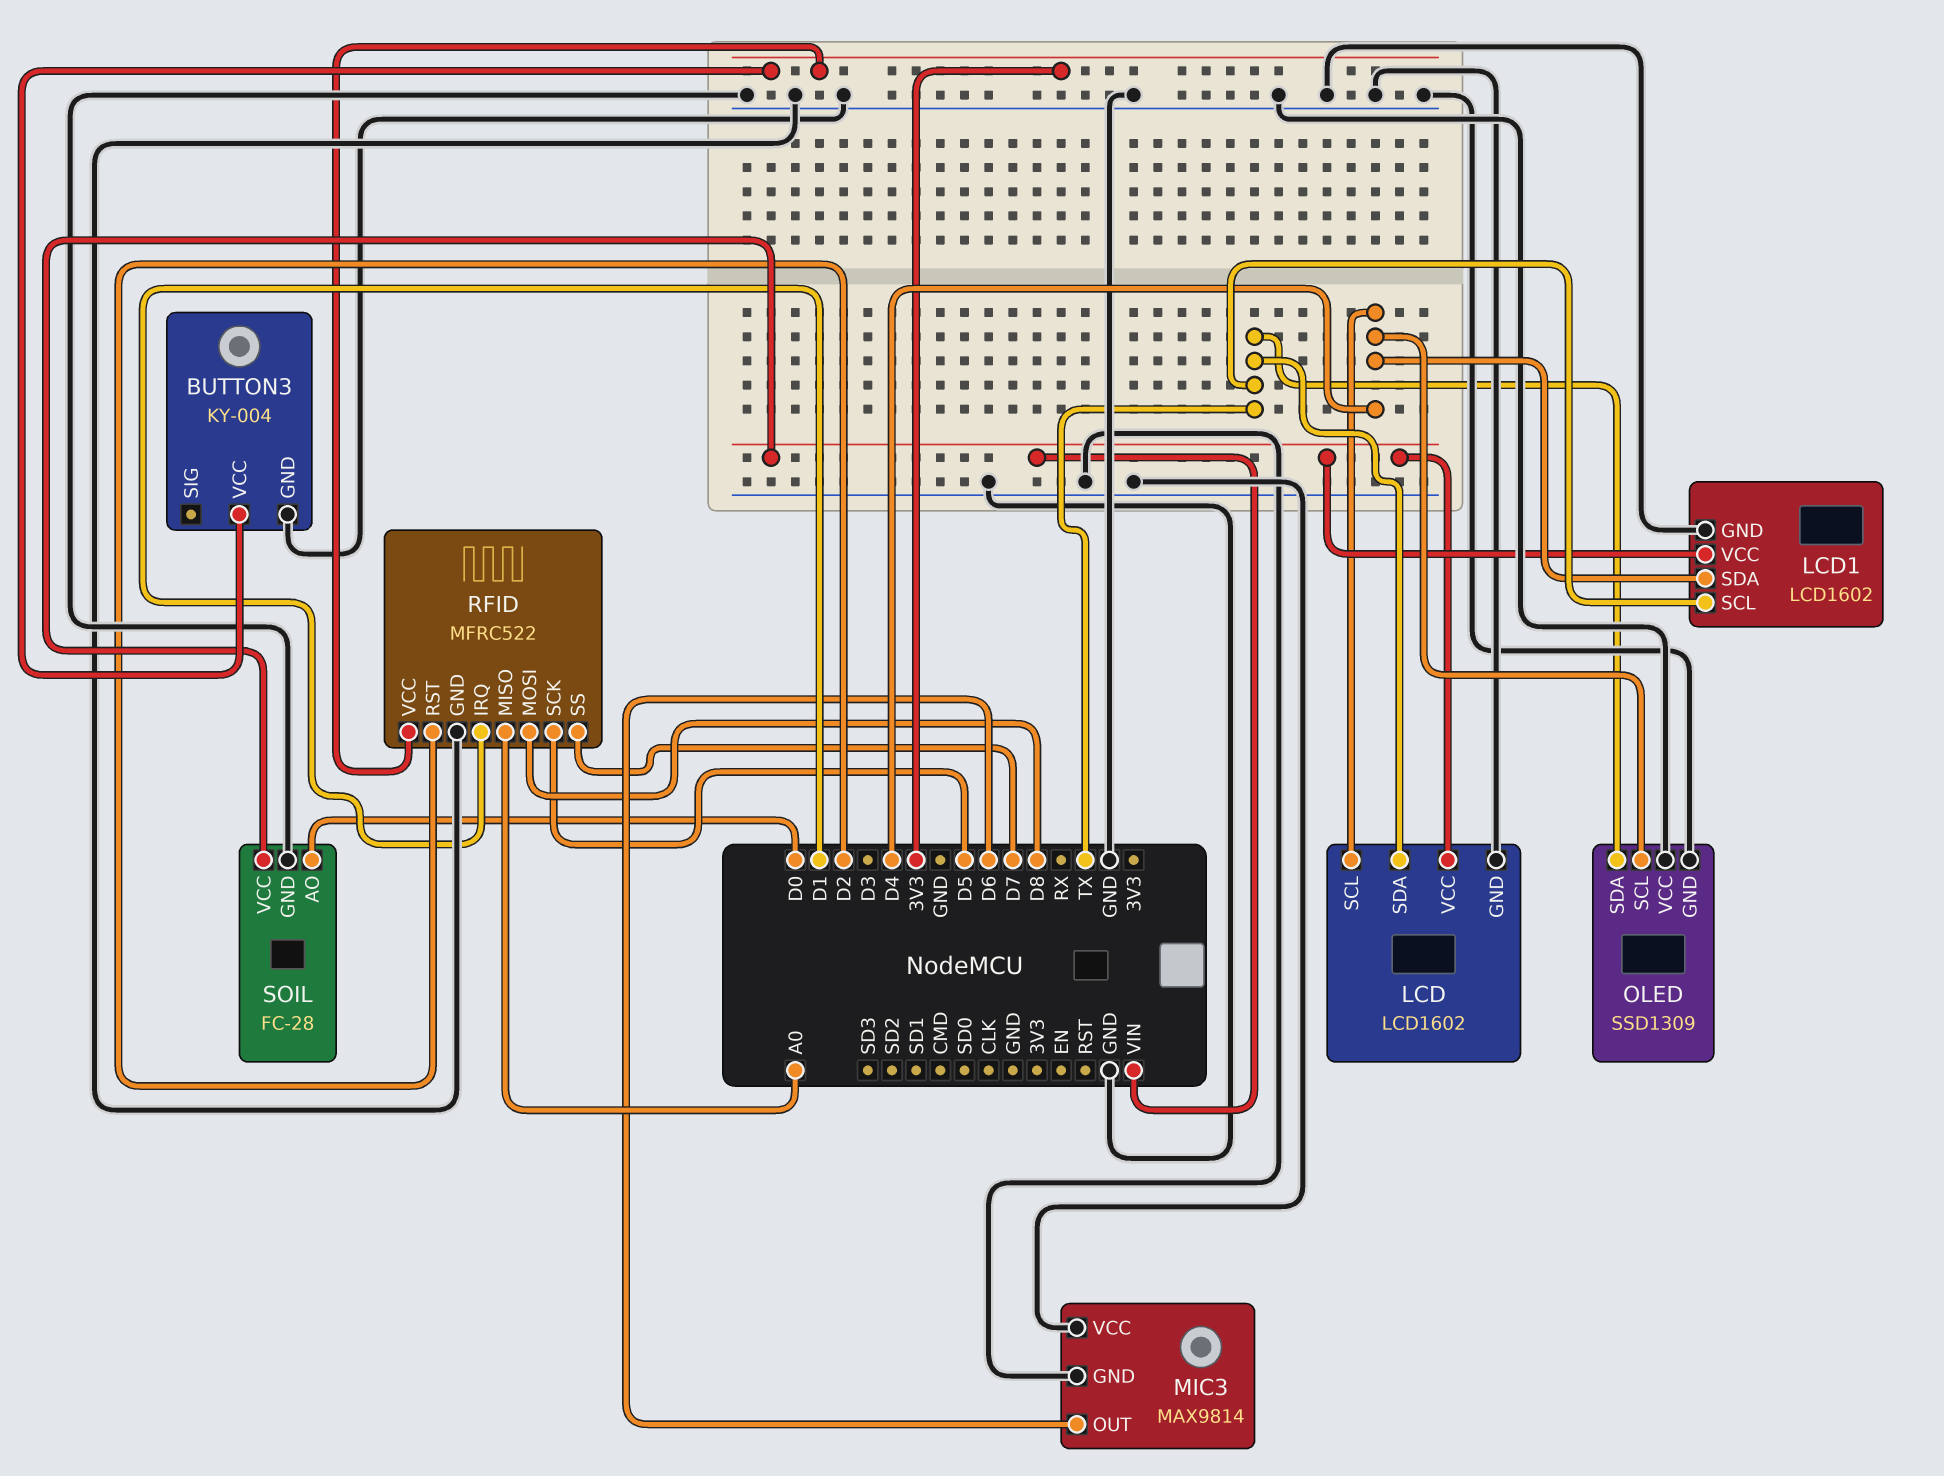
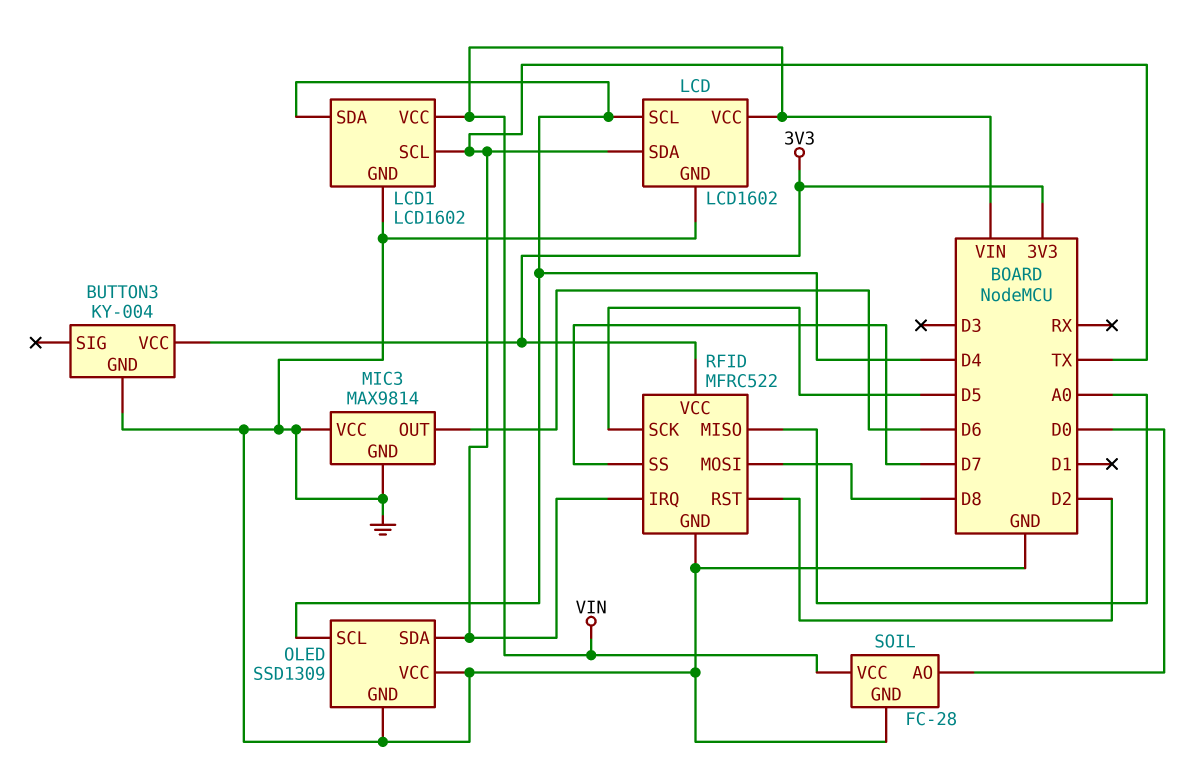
RFID pin IRQ: D1 -> TX

